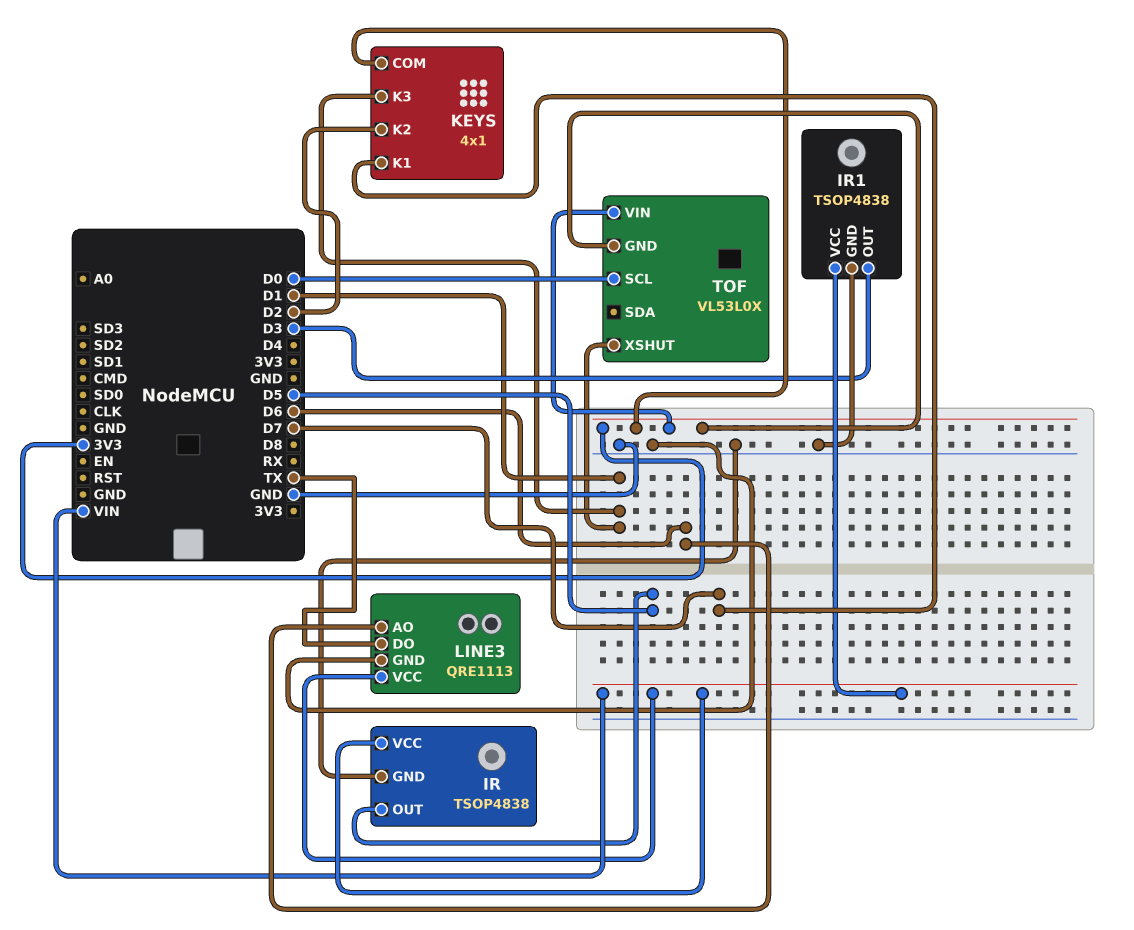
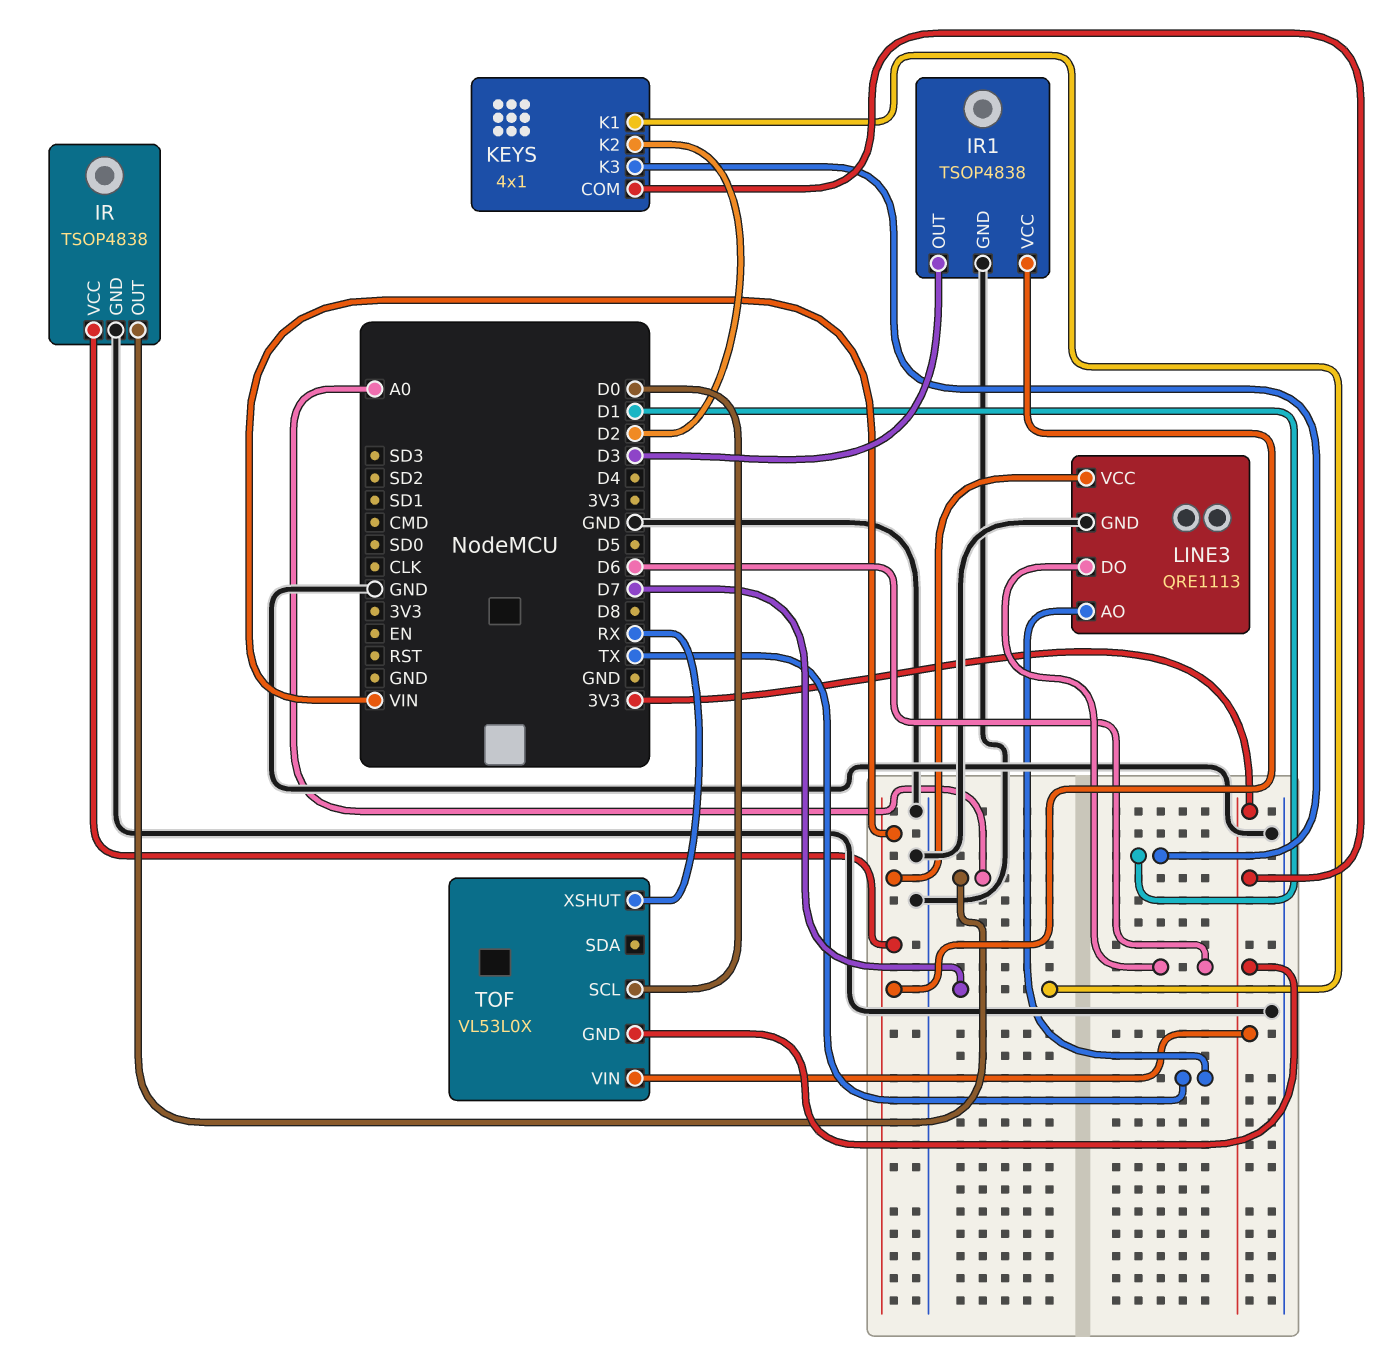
IR pin OUT: D5 -> A0
LINE3 pin AO: D6 -> TX
LINE3 pin DO: TX -> D6
TOF pin XSHUT: D1 -> RX

